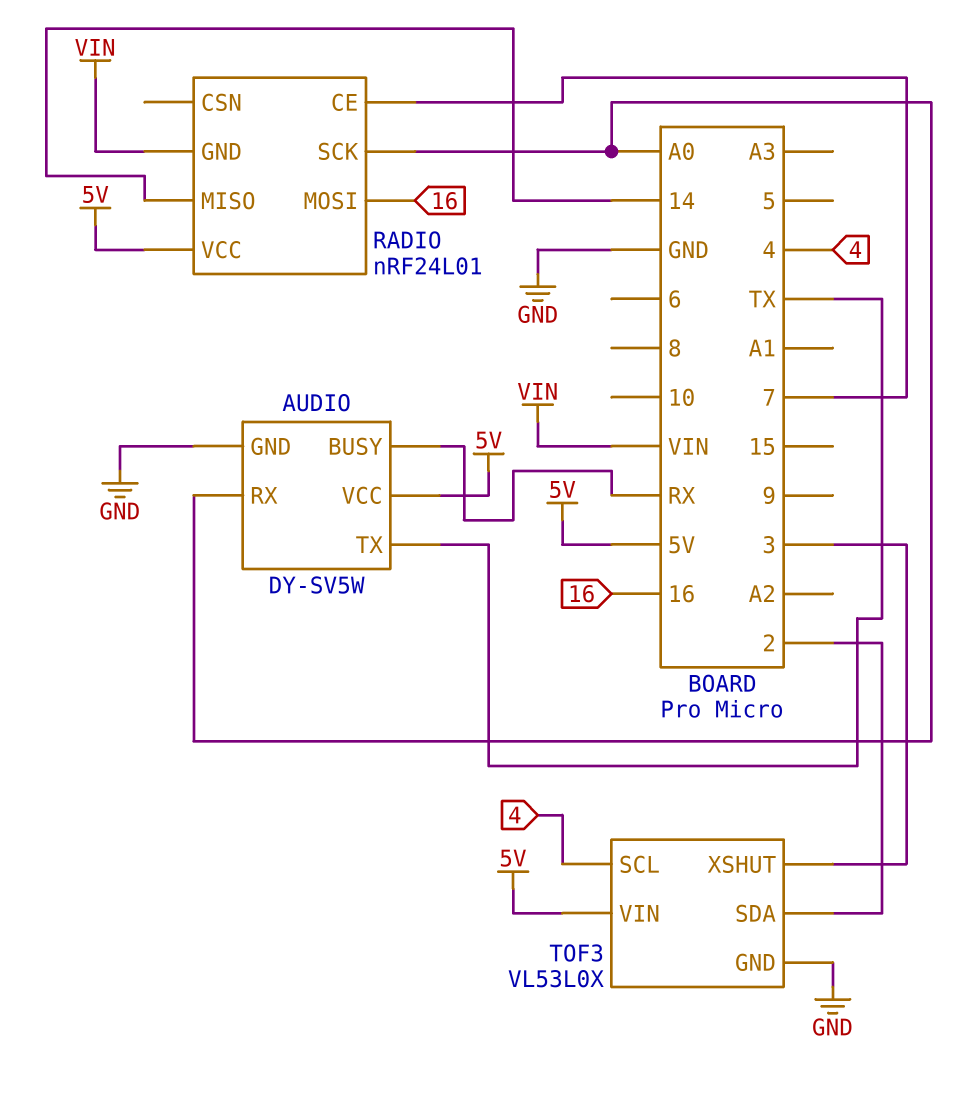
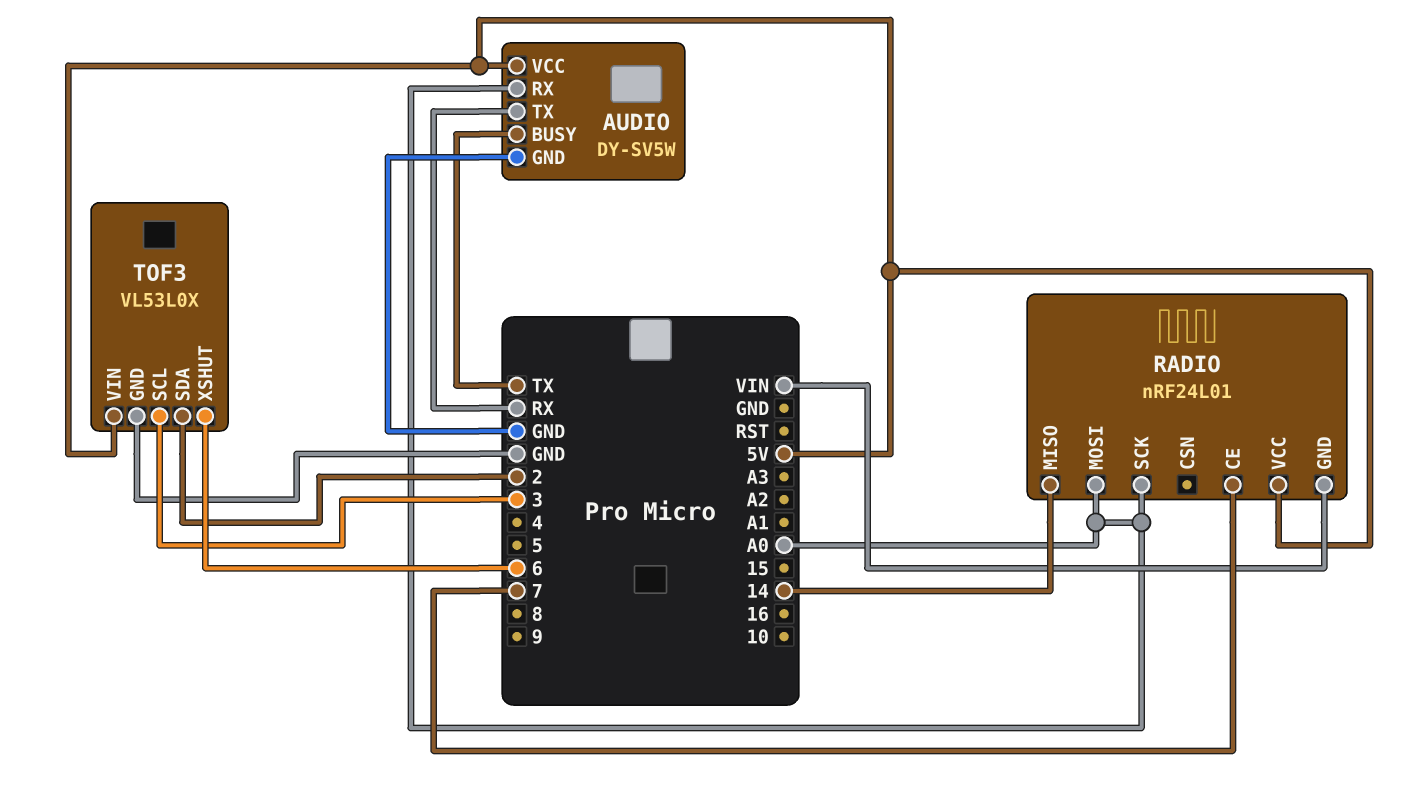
AUDIO pin BUSY: RX -> TX
AUDIO pin TX: TX -> RX
RADIO pin MOSI: 16 -> A0
TOF3 pin SCL: 4 -> 3
TOF3 pin XSHUT: 3 -> 6

